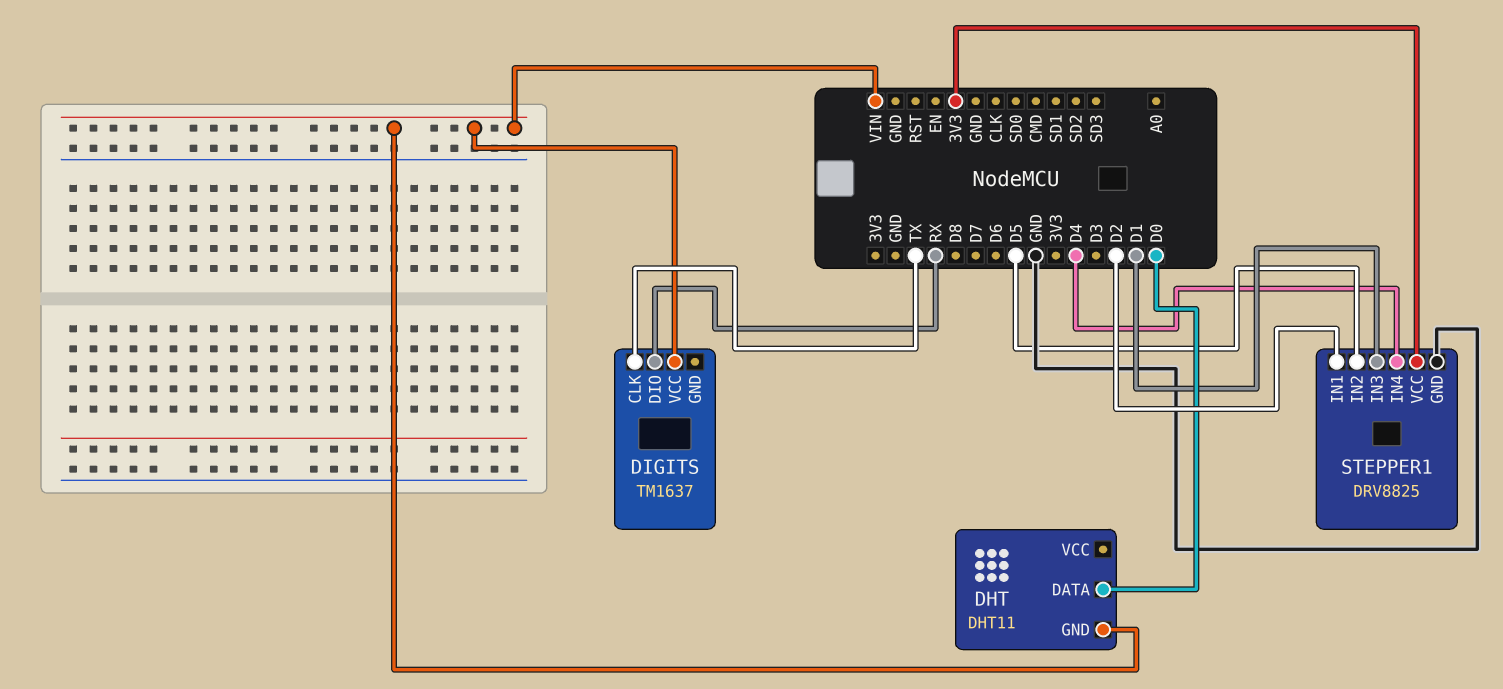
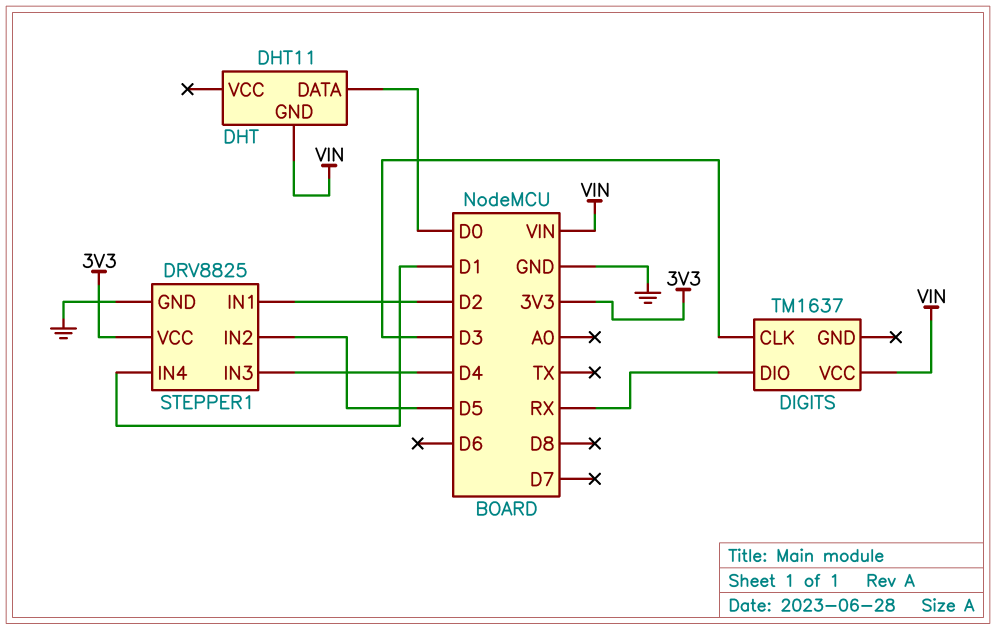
DIGITS pin CLK: TX -> D3
STEPPER1 pin IN3: D1 -> D4
STEPPER1 pin IN4: D4 -> D1

